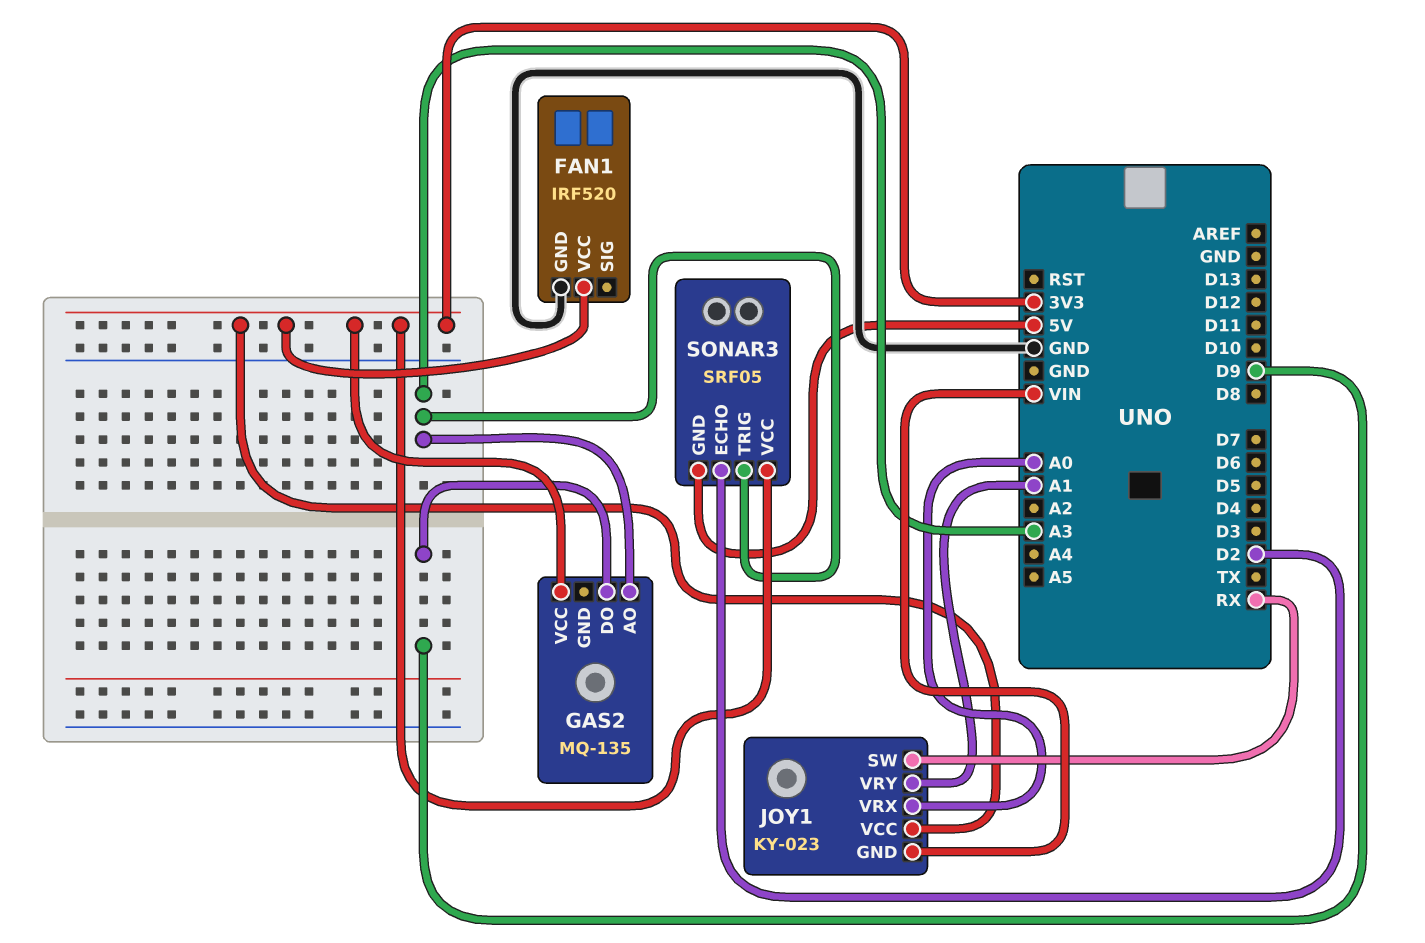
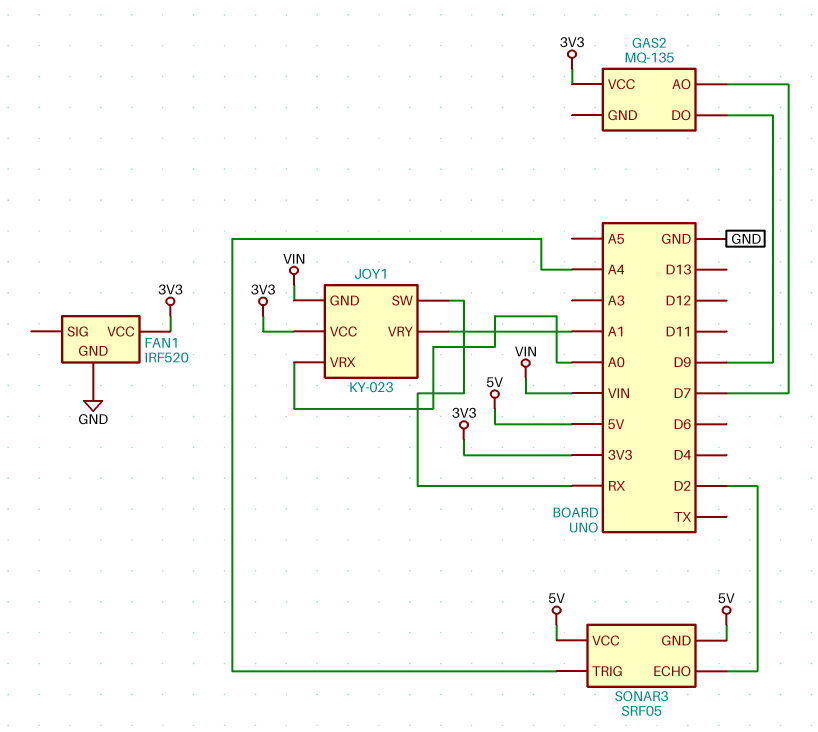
GAS2 pin AO: A3 -> D7
SONAR3 pin TRIG: A3 -> A4
SONAR3 pin VCC: 3V3 -> 5V

